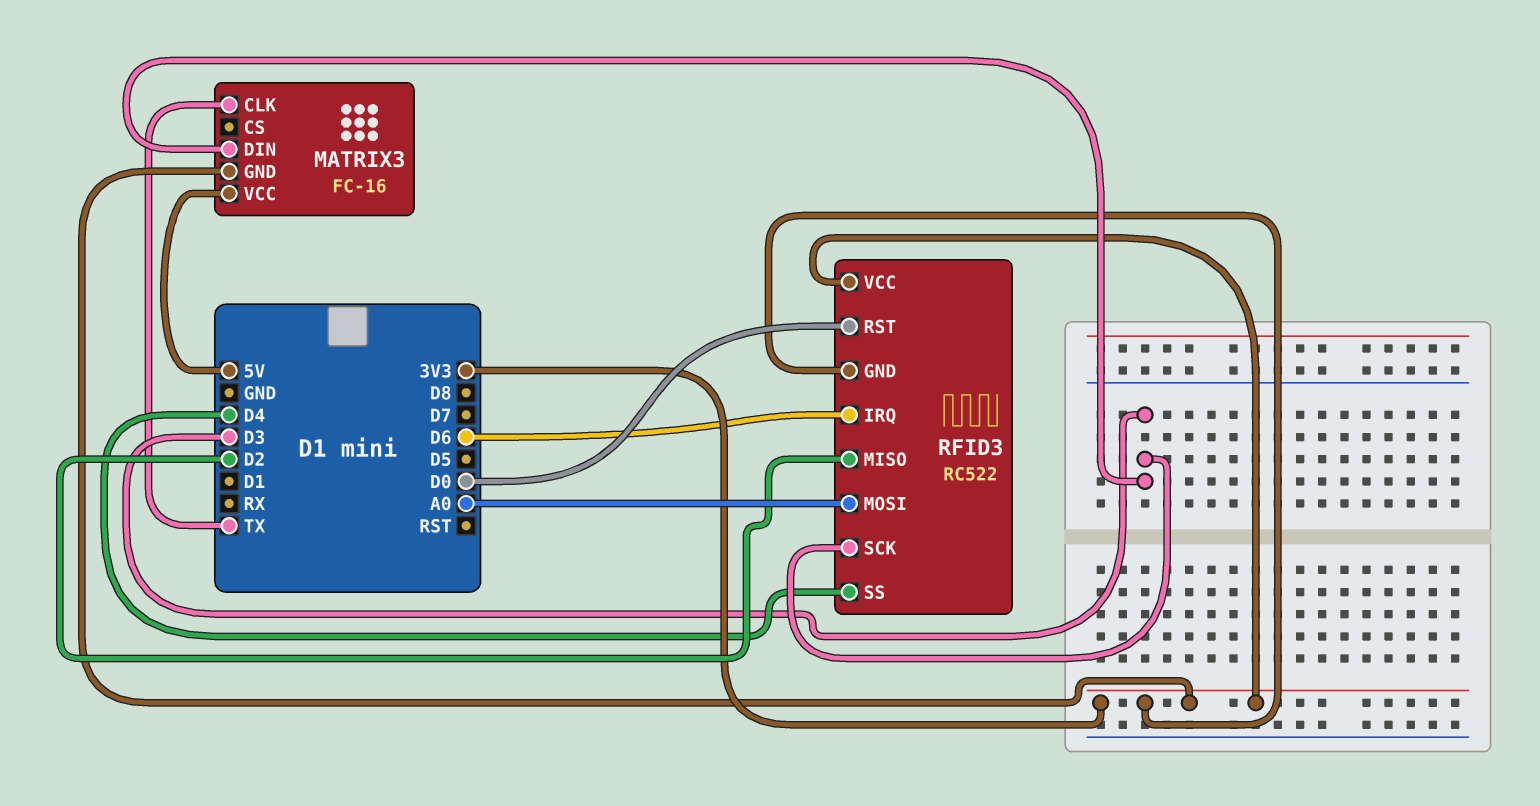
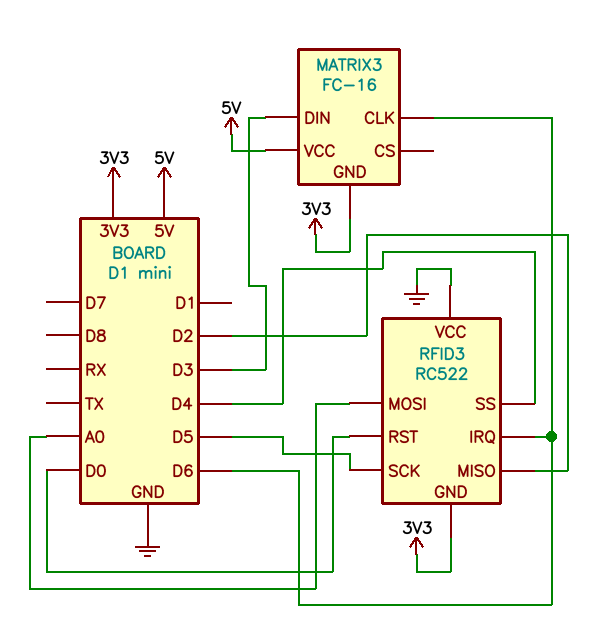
MATRIX3 pin CLK: TX -> D6
RFID3 pin SCK: D3 -> D5
RFID3 pin VCC: 3V3 -> GND

